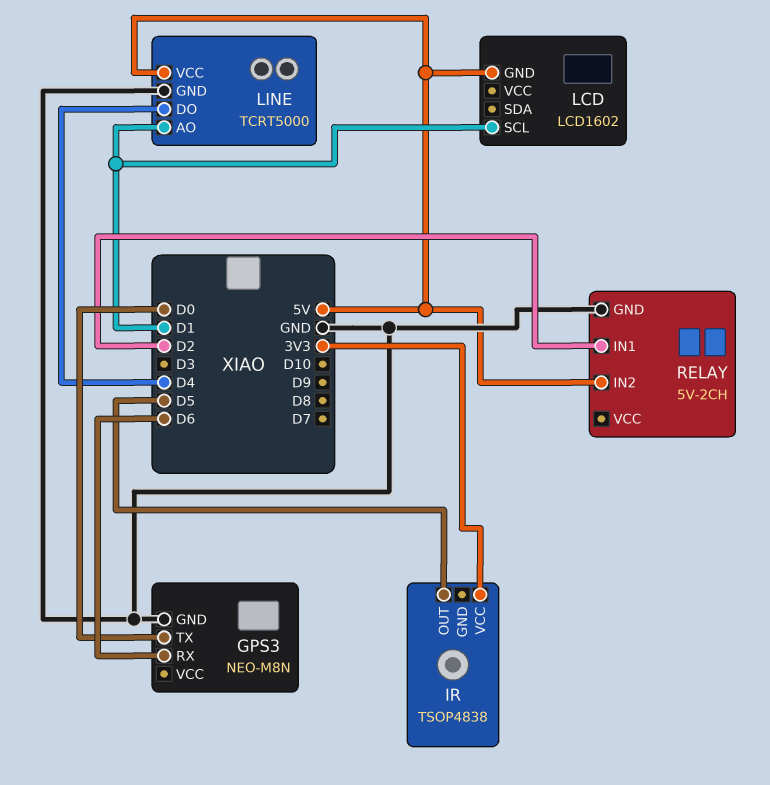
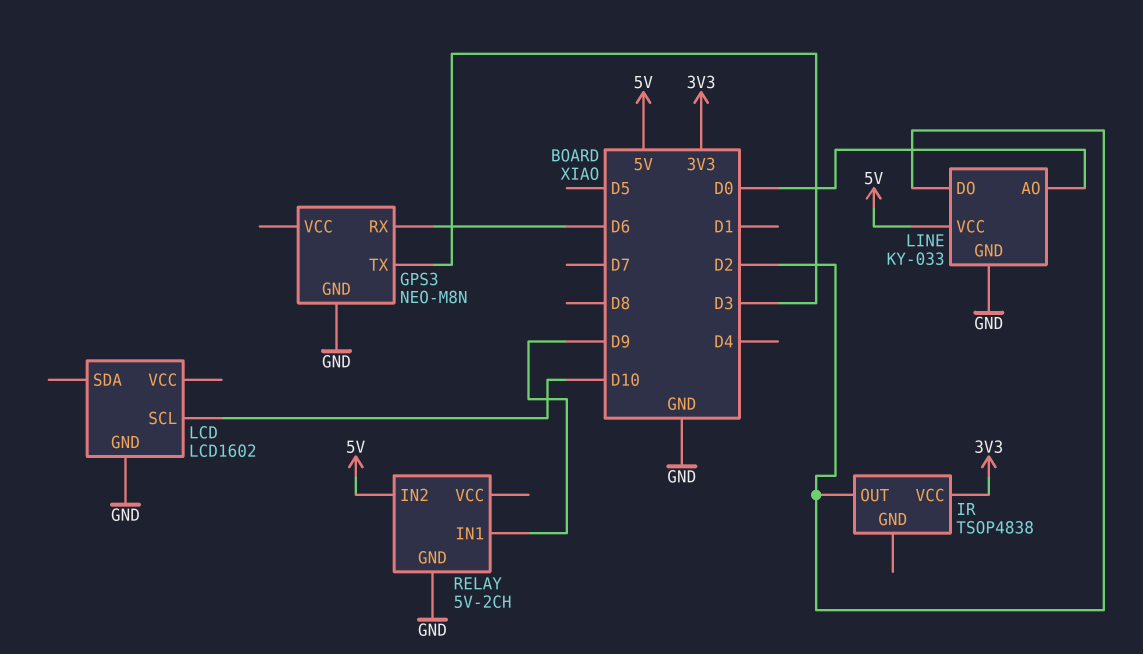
GPS3 pin TX: D0 -> D3
IR pin OUT: D5 -> D2
LCD pin GND: 5V -> GND
LCD pin SCL: D1 -> D10
LINE: TCRT5000 -> KY-033
LINE pin AO: D1 -> D0
LINE pin DO: D4 -> D2
RELAY pin IN1: D2 -> D9

